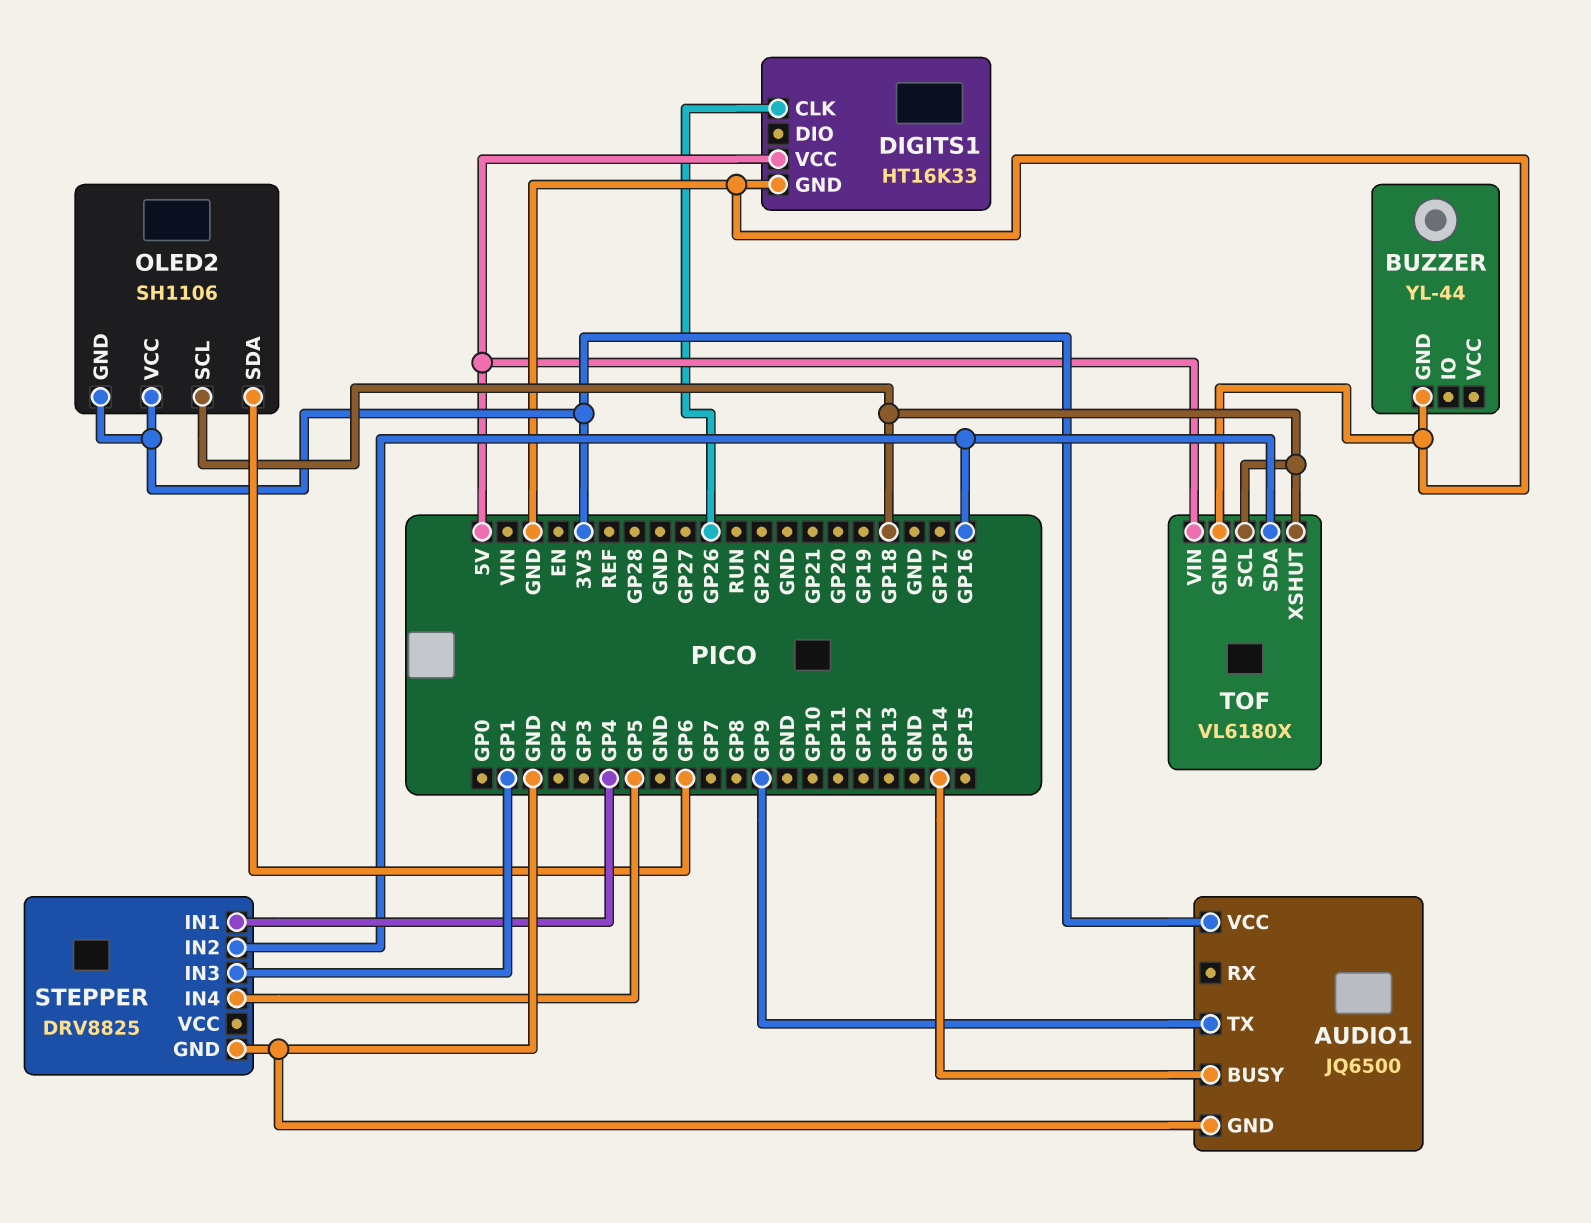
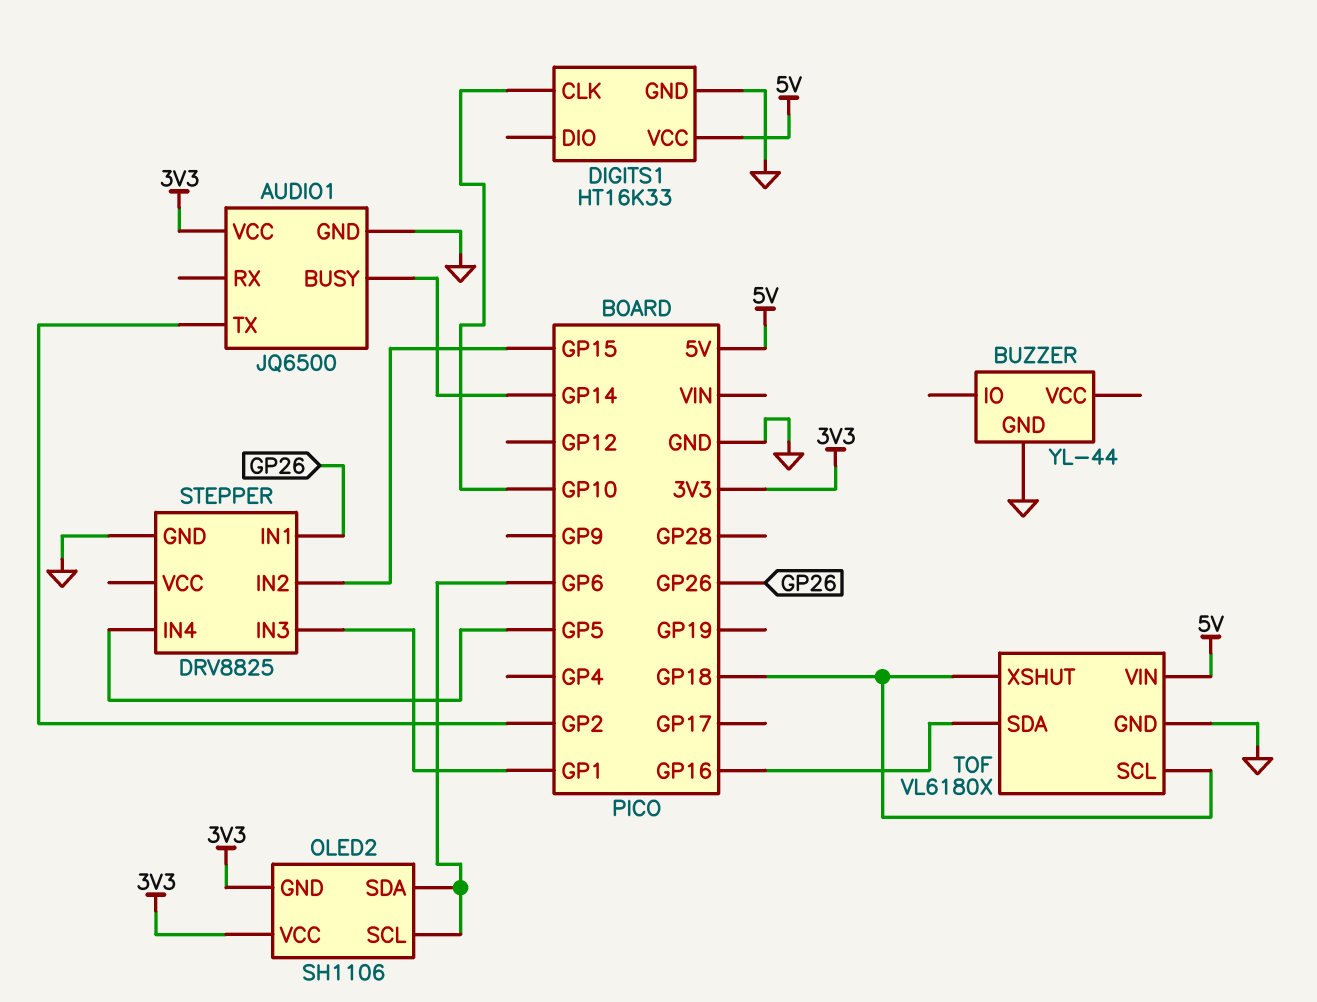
AUDIO1 pin TX: GP9 -> GP2
DIGITS1 pin CLK: GP26 -> GP10
OLED2 pin SCL: GP18 -> GP6
STEPPER pin IN1: GP4 -> GP26
STEPPER pin IN2: GP16 -> GP15

